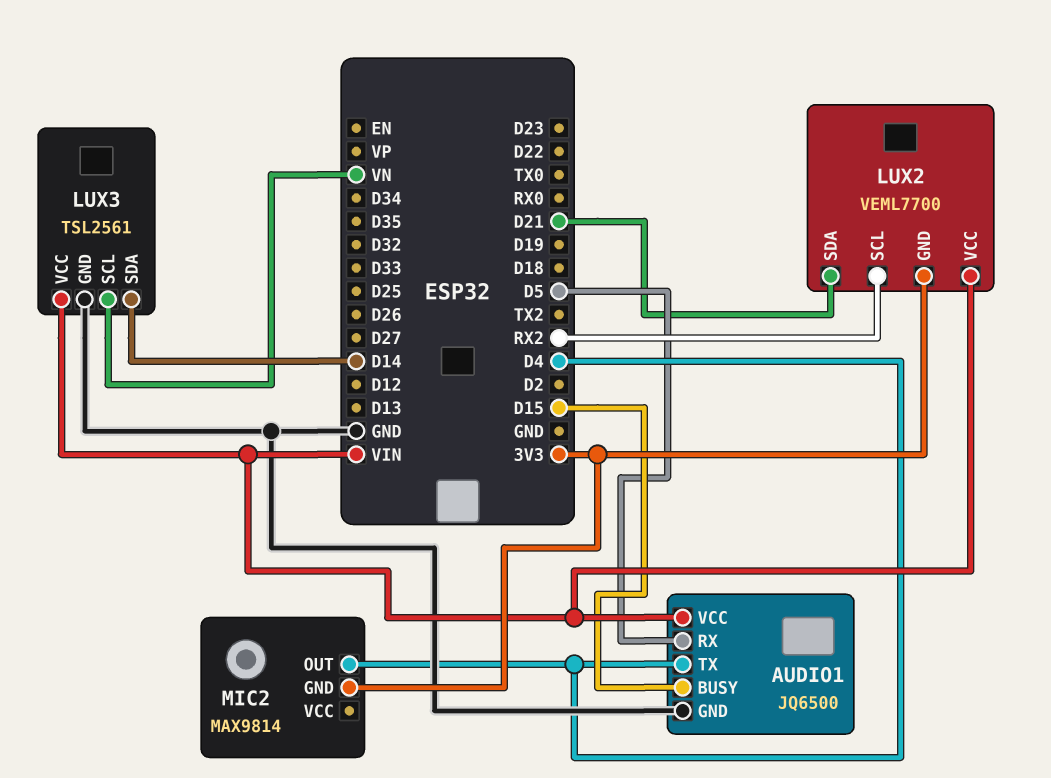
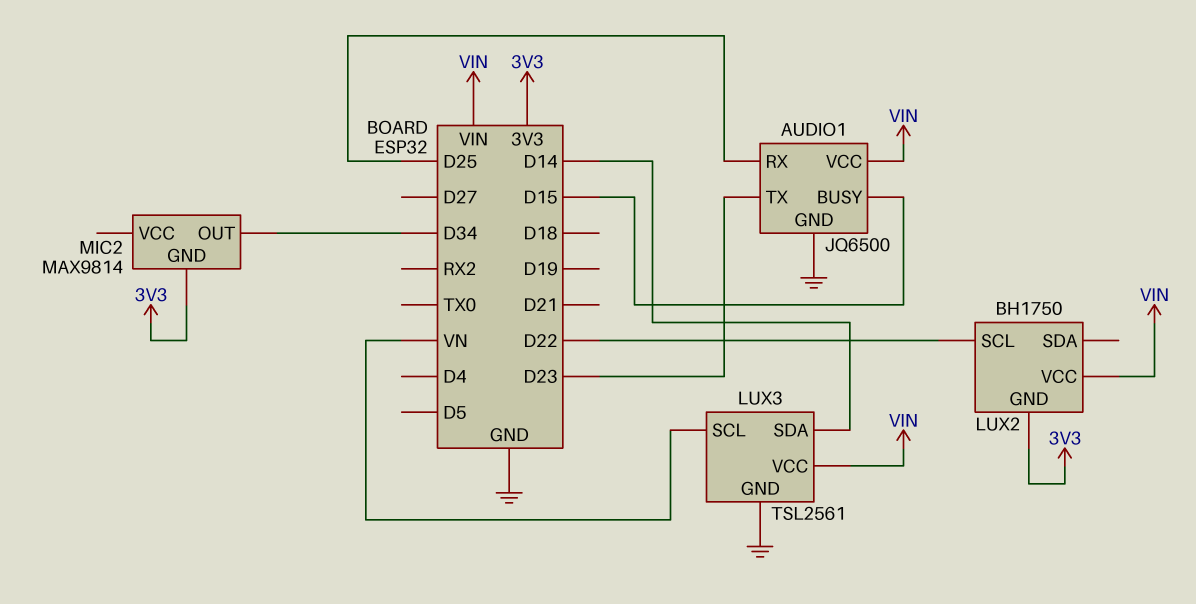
AUDIO1 pin RX: D5 -> D25
AUDIO1 pin TX: D4 -> D23
LUX2: VEML7700 -> BH1750
LUX2 pin SCL: RX2 -> D22
LUX2 pin SDA: D21 -> none
MIC2 pin OUT: D4 -> D34

